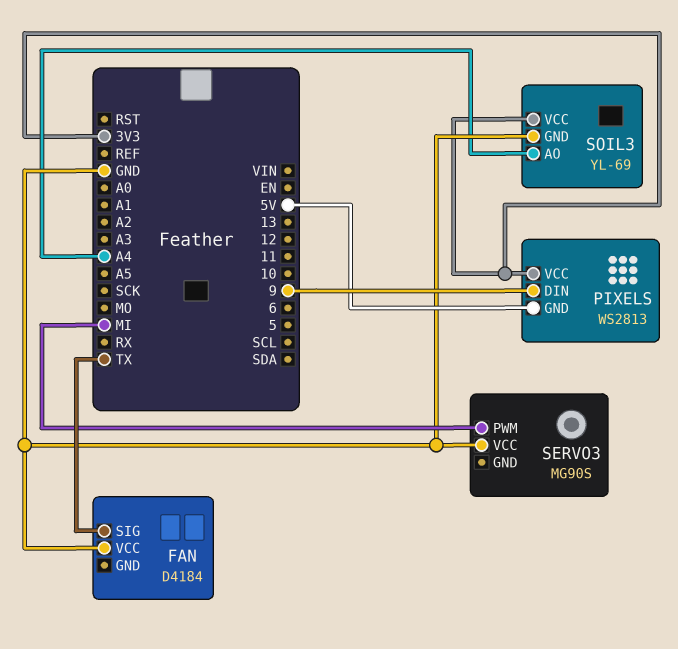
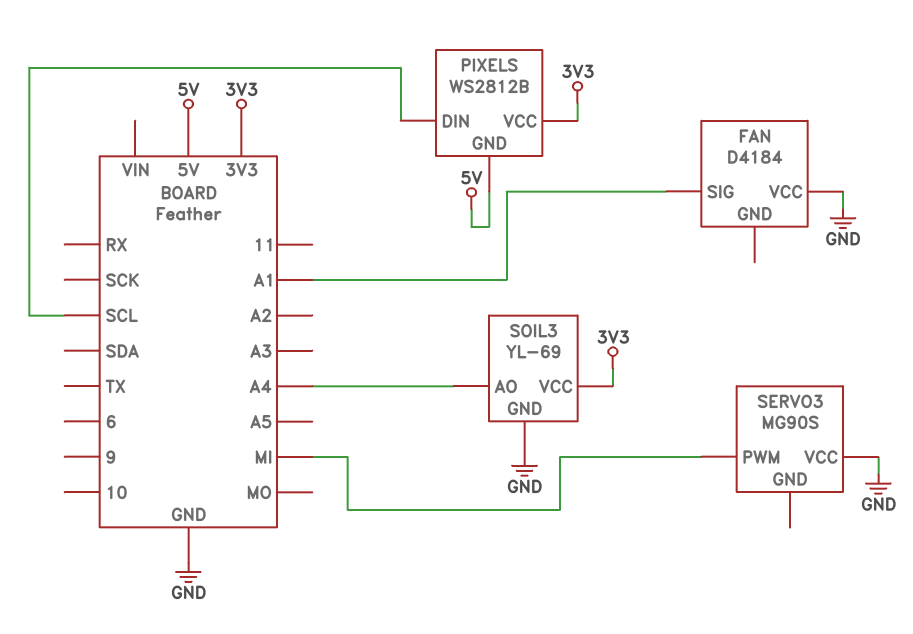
FAN pin SIG: TX -> A1
PIXELS: WS2813 -> WS2812B
PIXELS pin DIN: 9 -> SCL

